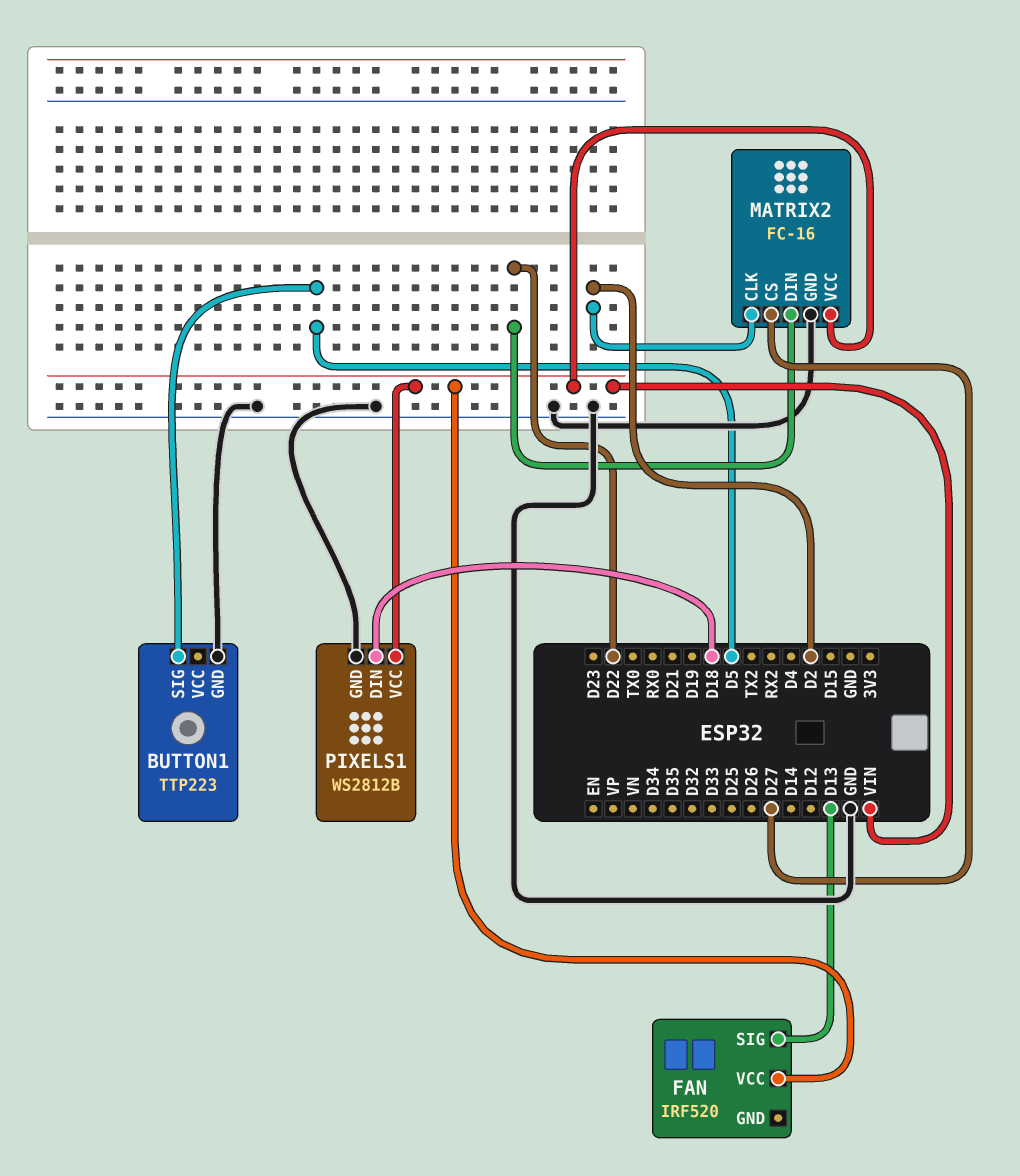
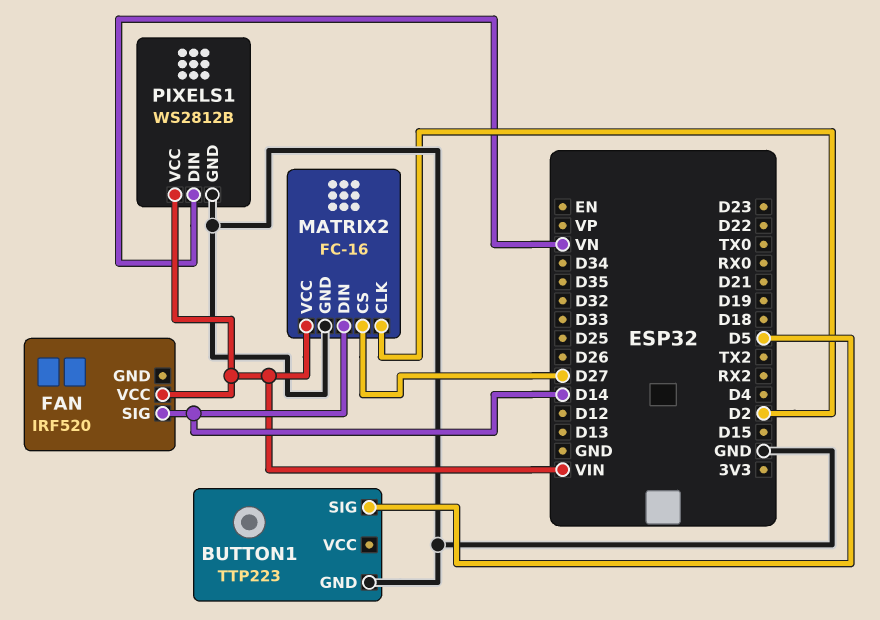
FAN pin SIG: D13 -> D14
MATRIX2 pin DIN: D22 -> D14
PIXELS1 pin DIN: D18 -> VN

